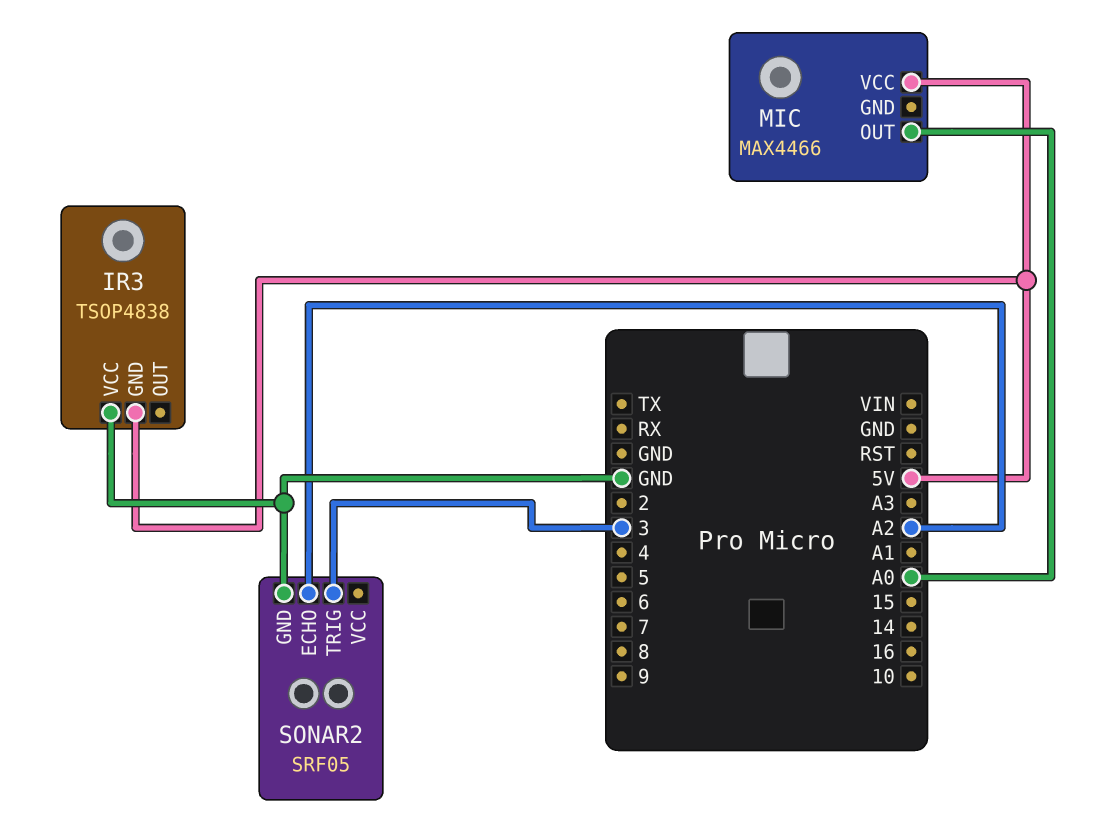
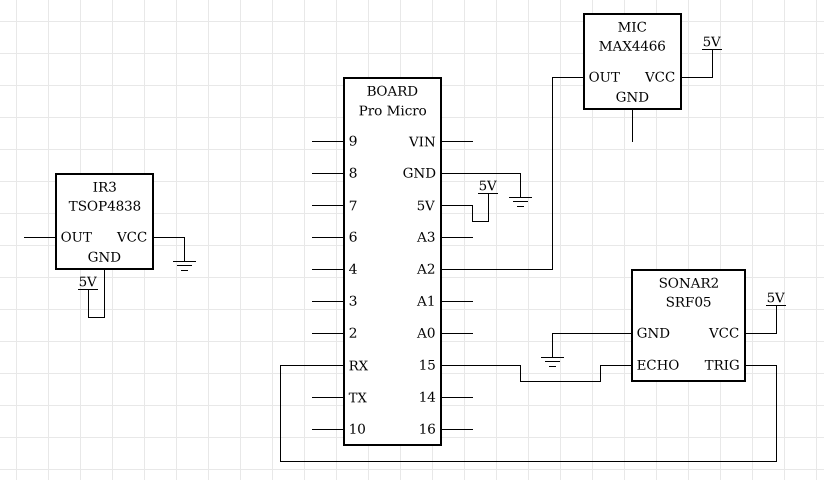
MIC pin OUT: A0 -> A2
SONAR2 pin ECHO: A2 -> 15
SONAR2 pin TRIG: 3 -> RX
SONAR2 pin VCC: none -> 5V

